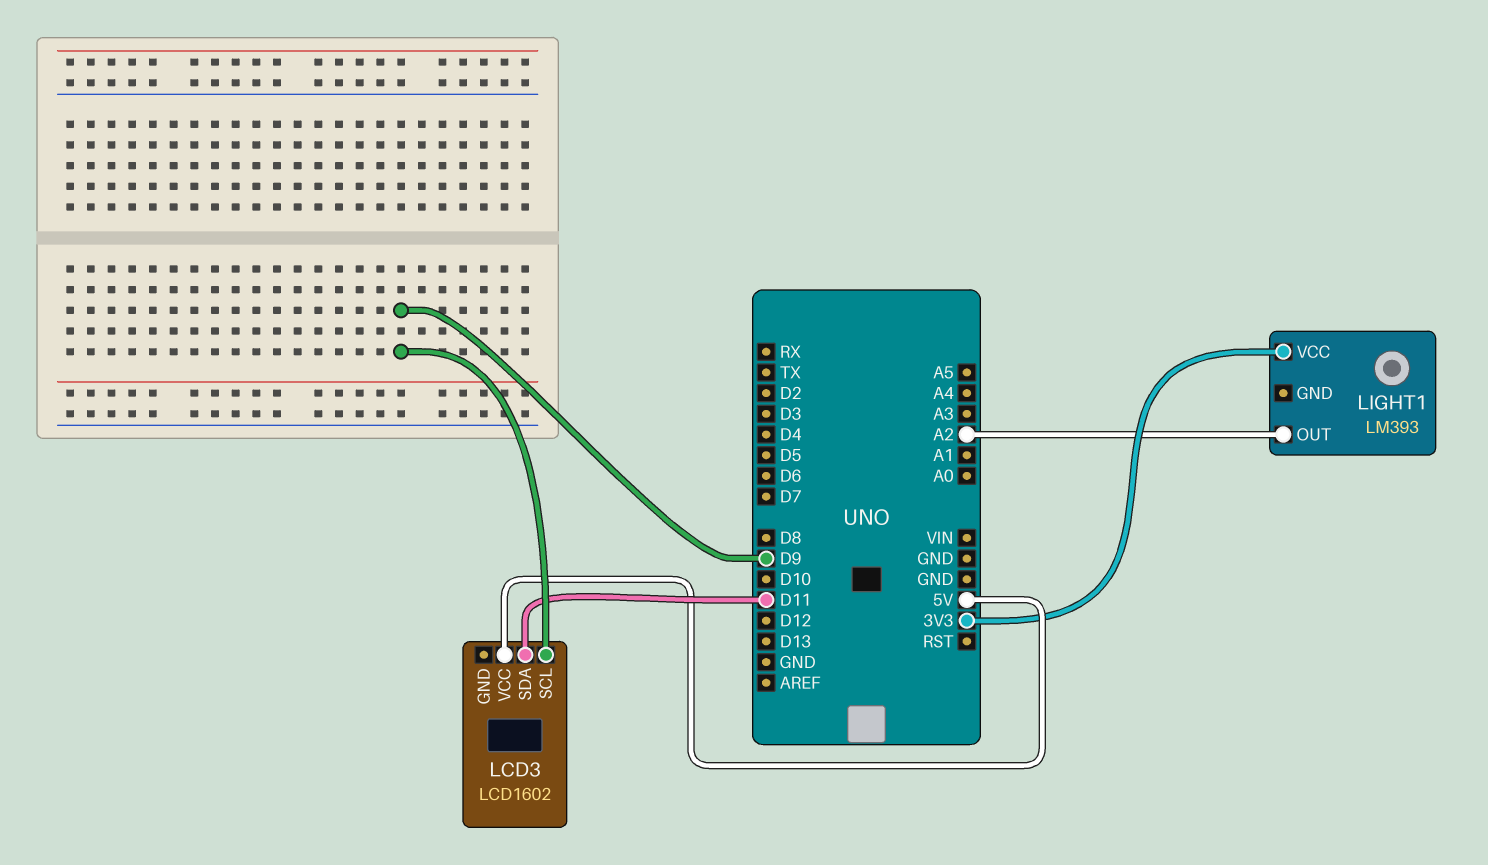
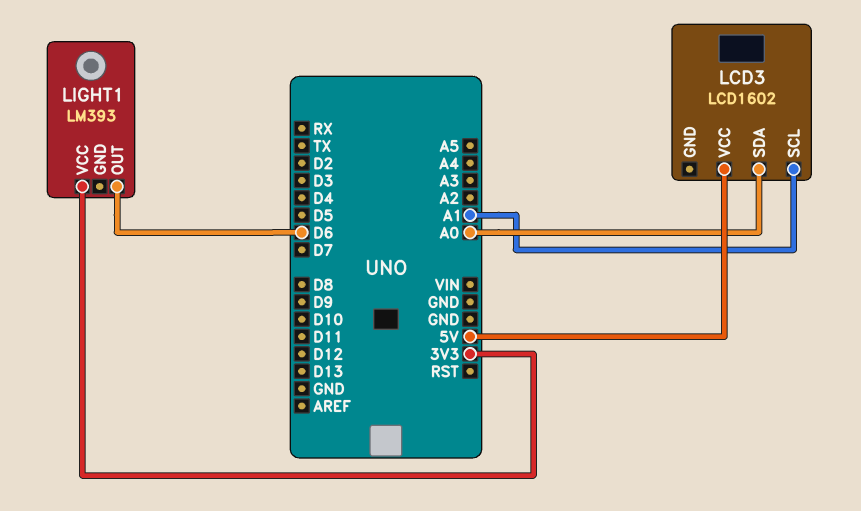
LCD3 pin SCL: D9 -> A1
LCD3 pin SDA: D11 -> A0
LIGHT1 pin OUT: A2 -> D6

